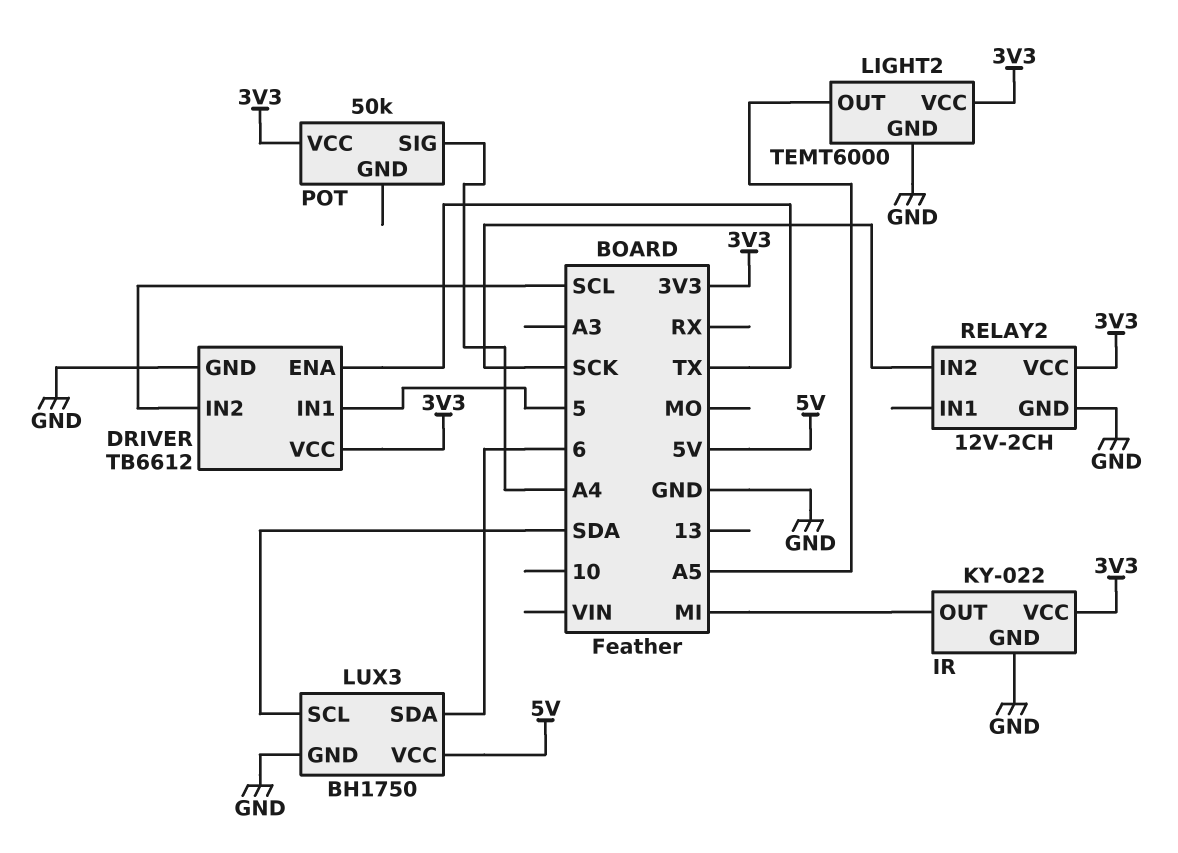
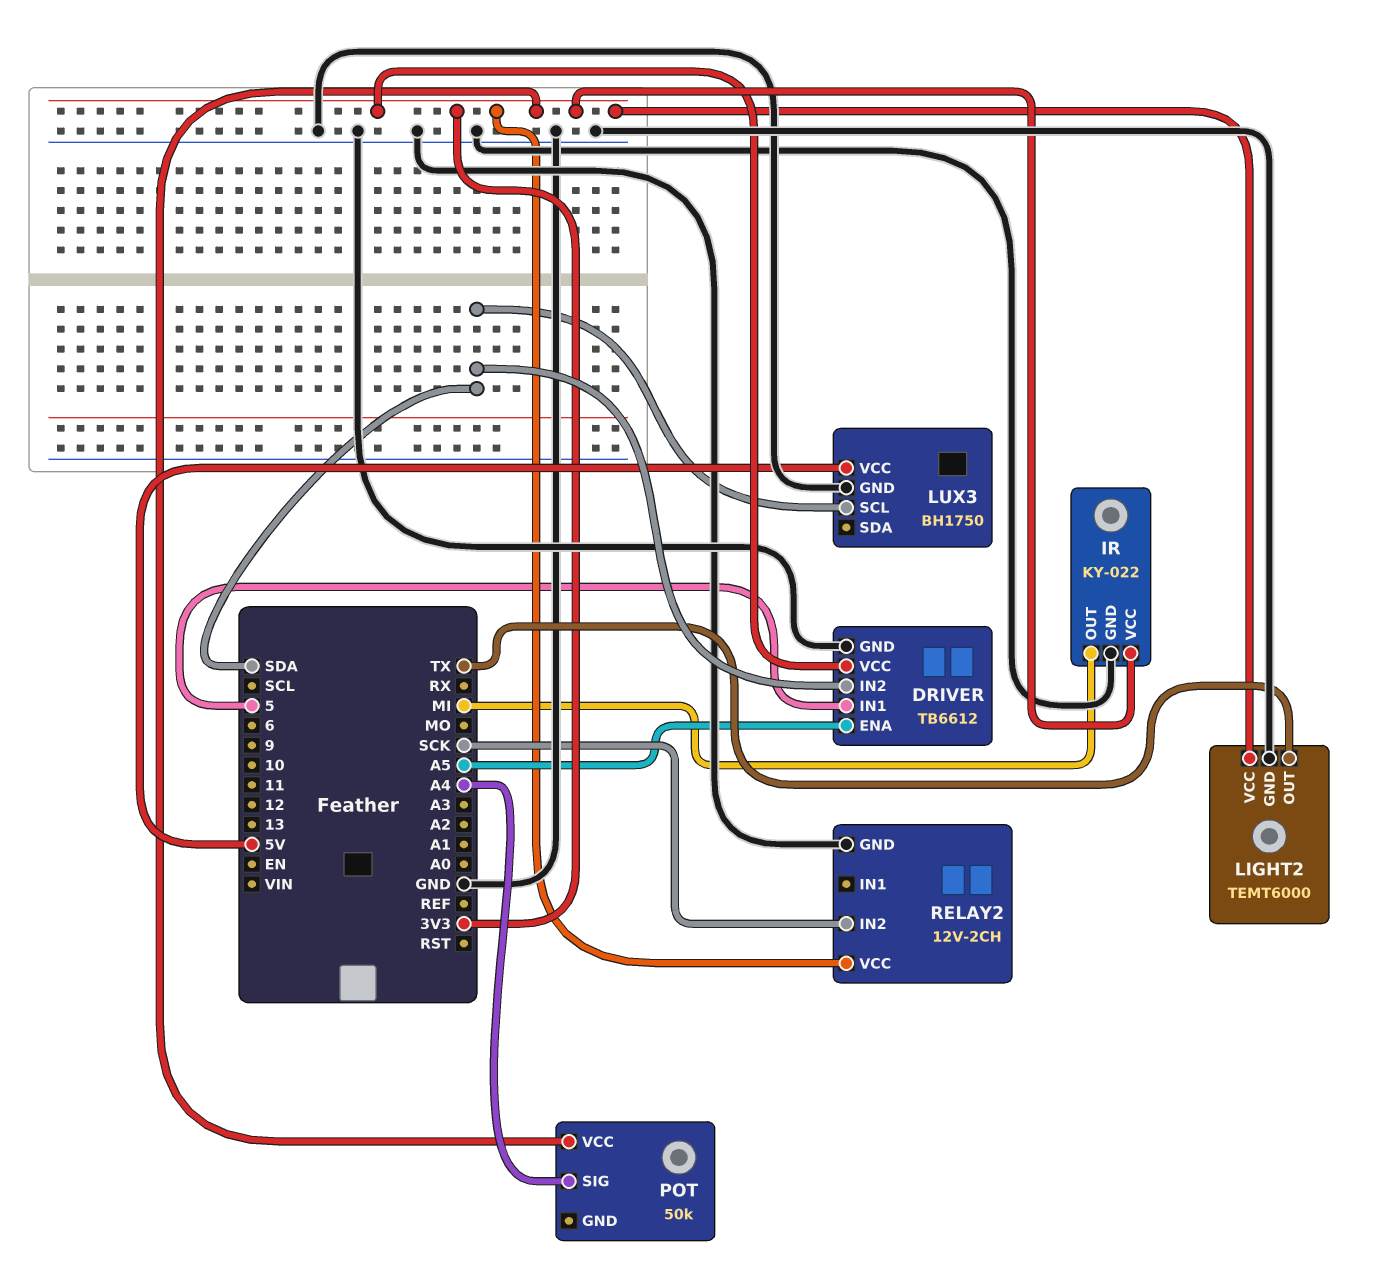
DRIVER pin ENA: TX -> A5
DRIVER pin IN2: SCL -> SDA
LIGHT2 pin OUT: A5 -> TX
LUX3 pin SDA: 6 -> none

